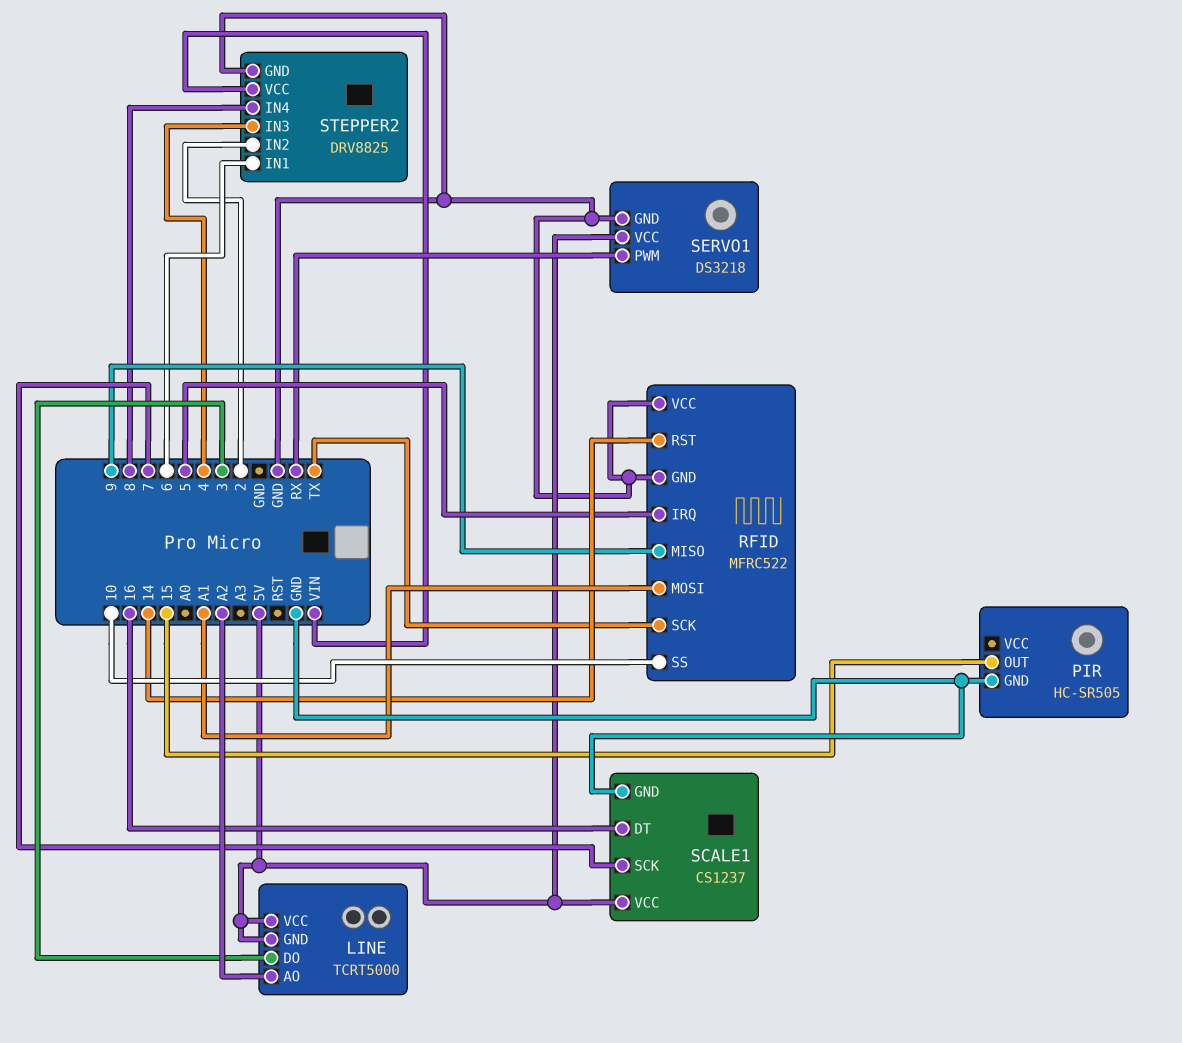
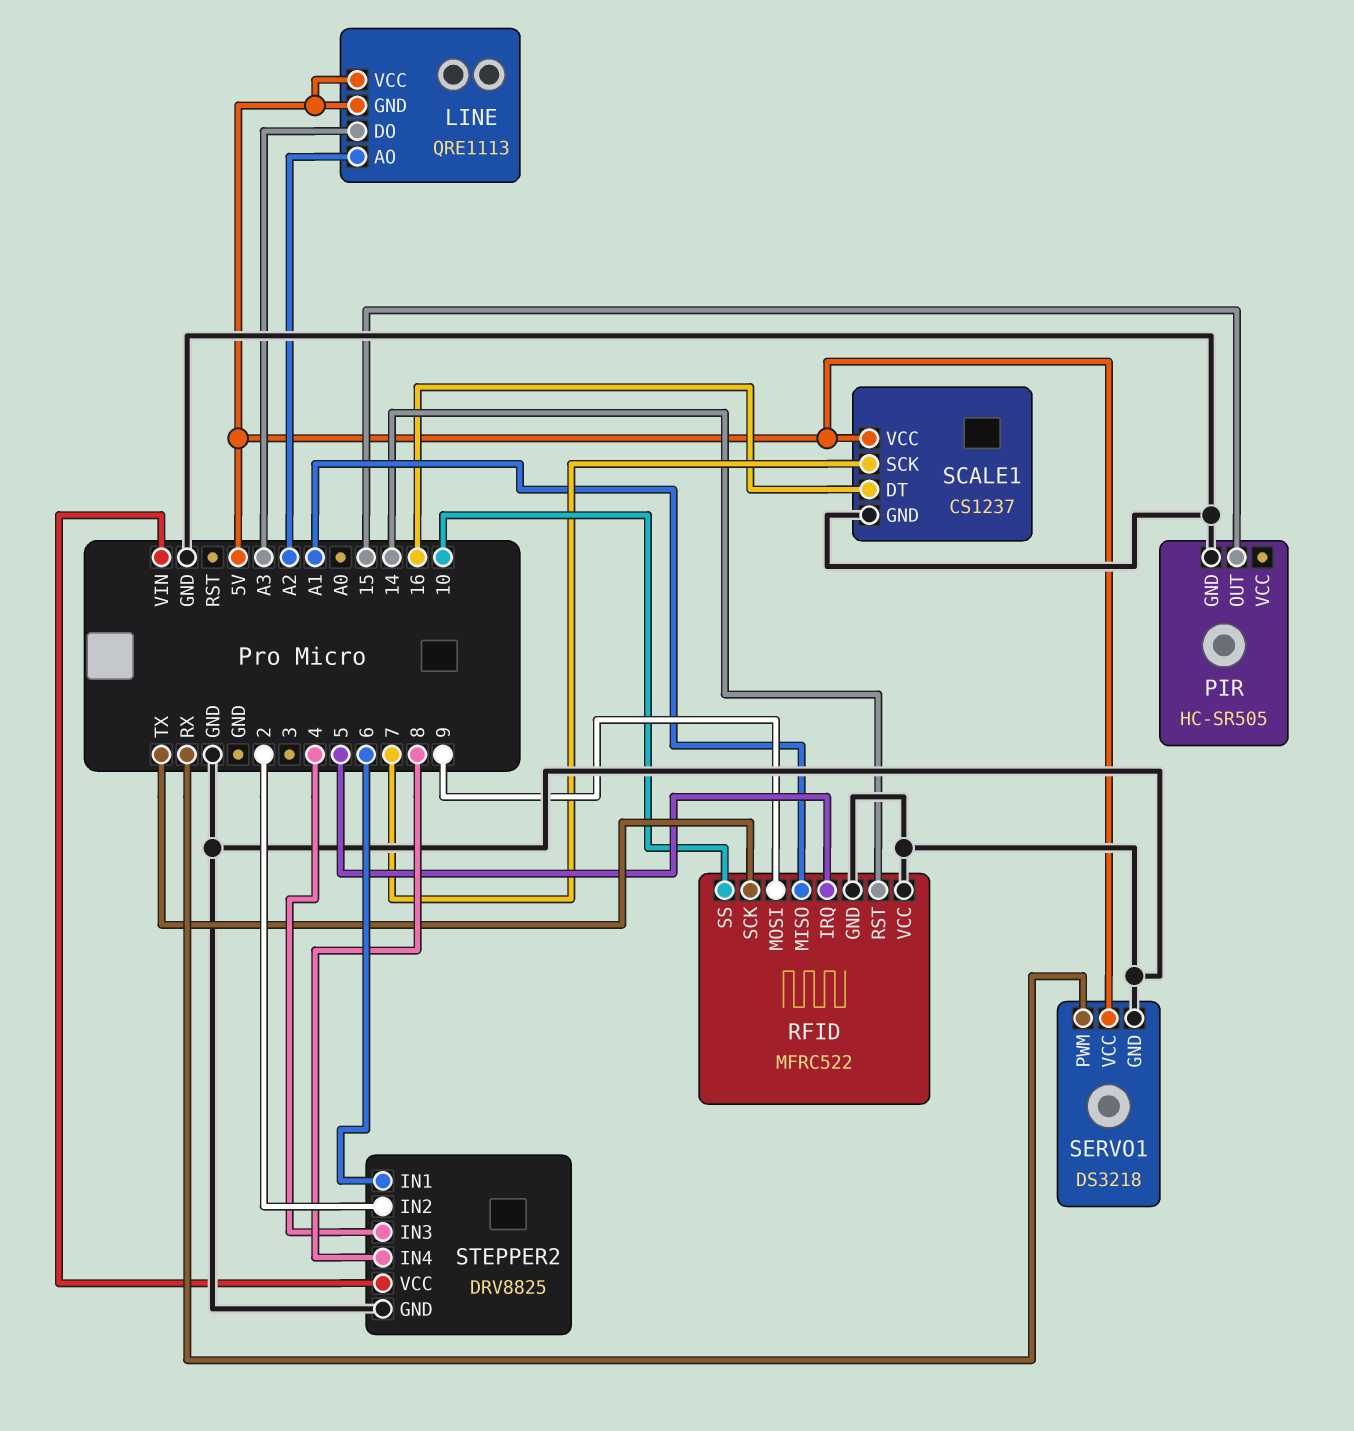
LINE: TCRT5000 -> QRE1113
LINE pin DO: 3 -> A3
RFID pin MISO: 9 -> A1
RFID pin MOSI: A1 -> 9

